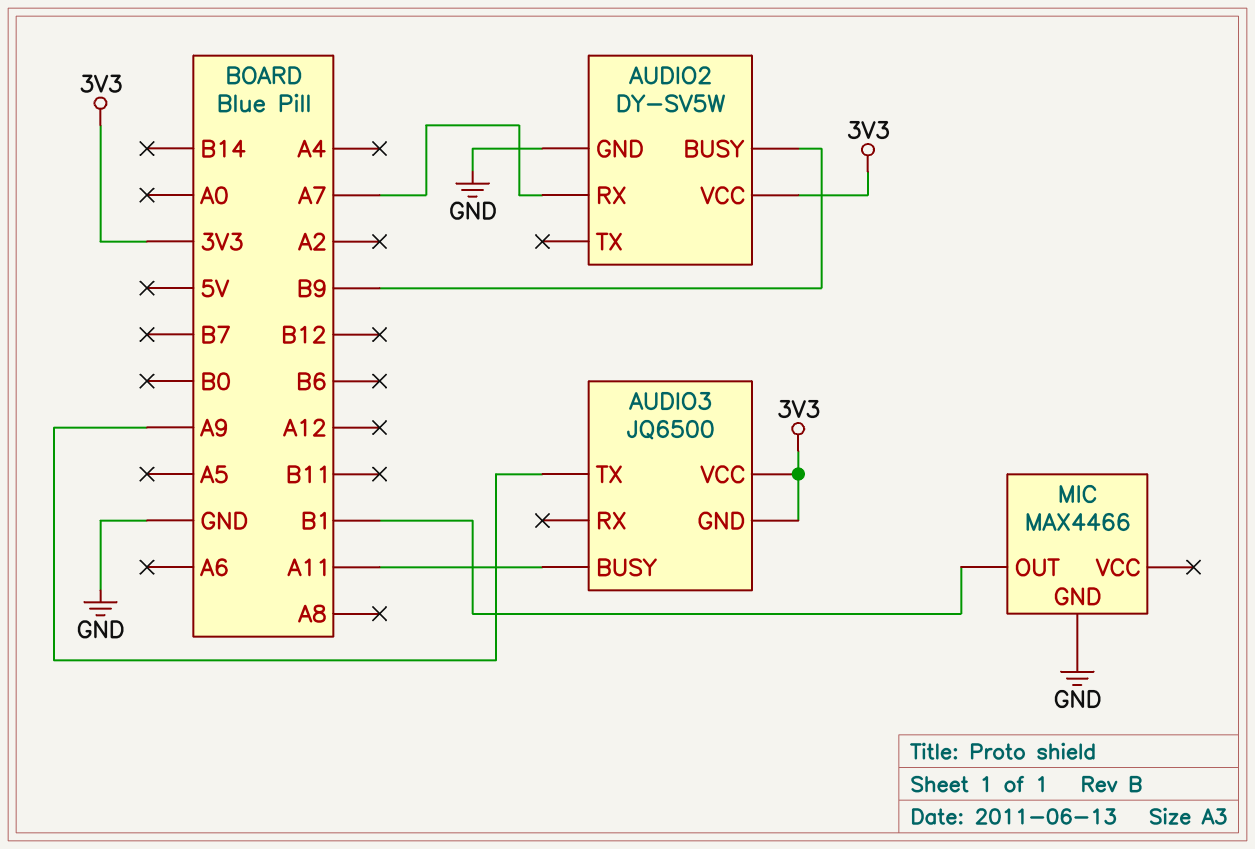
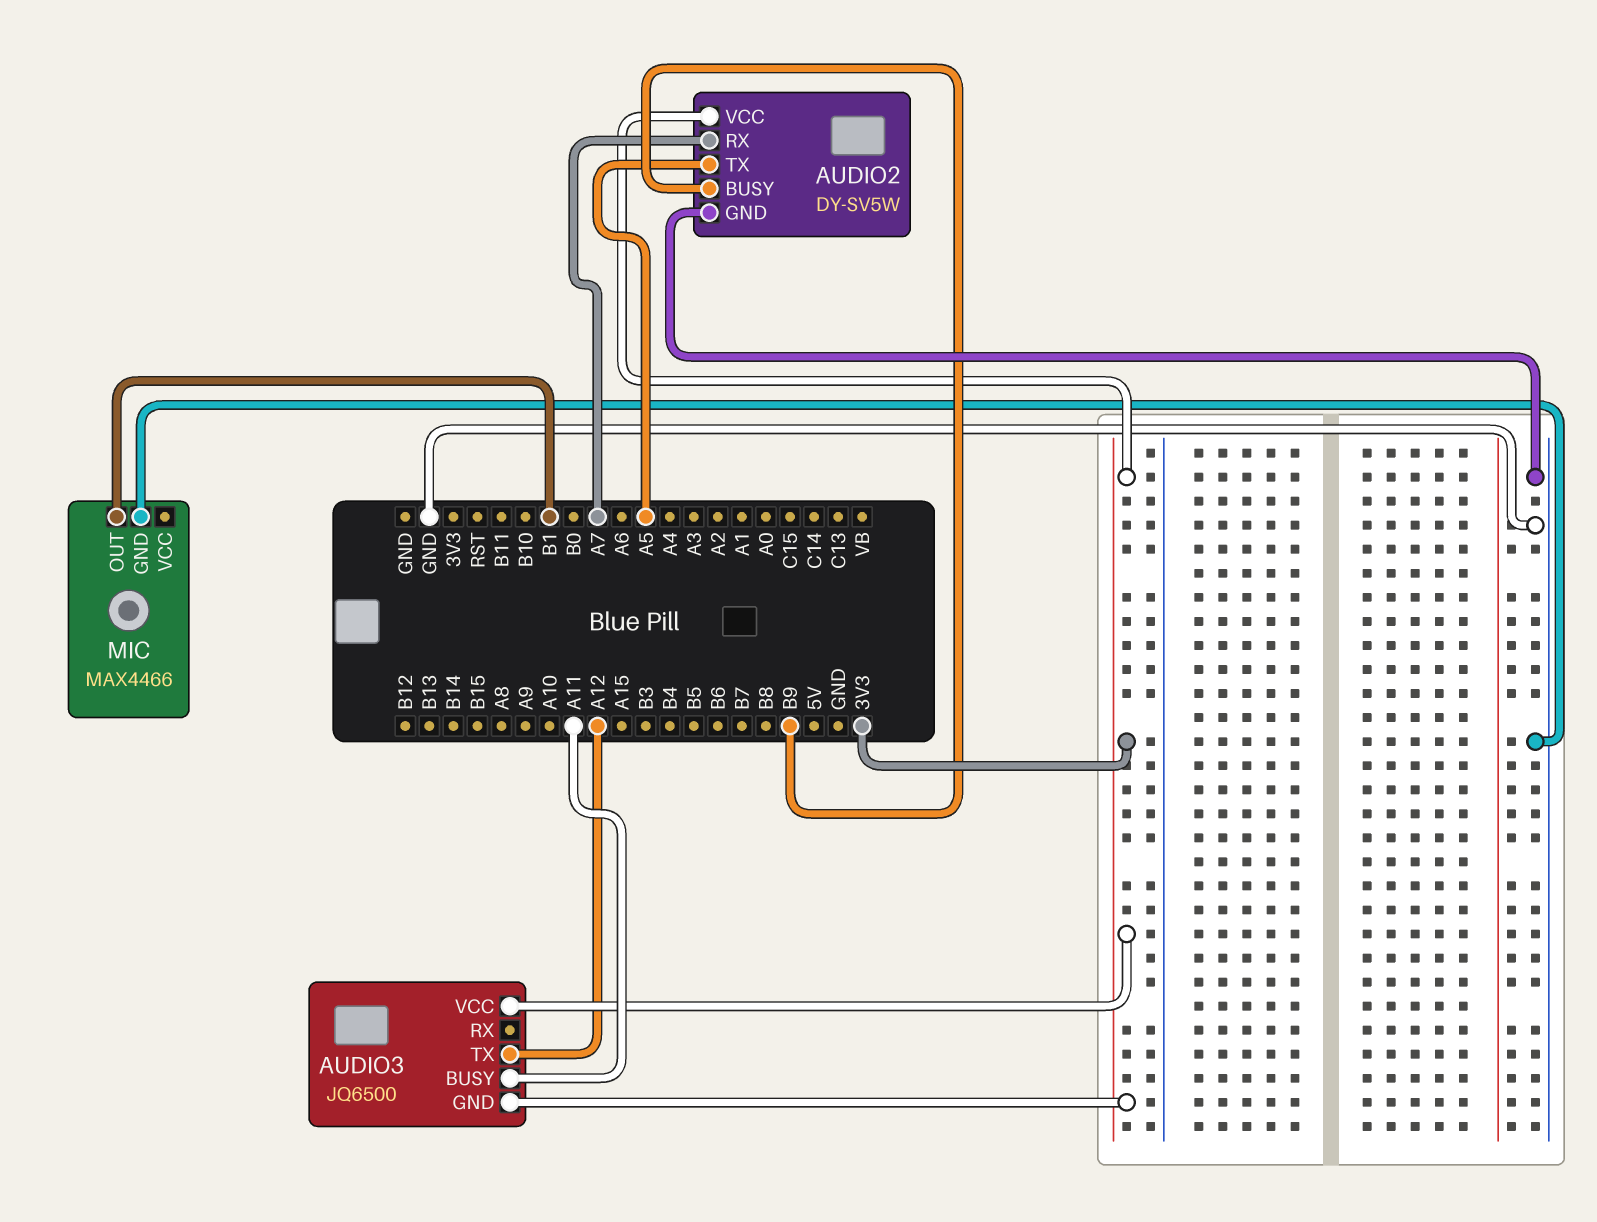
AUDIO2 pin TX: none -> A5
AUDIO3 pin TX: A9 -> A12

